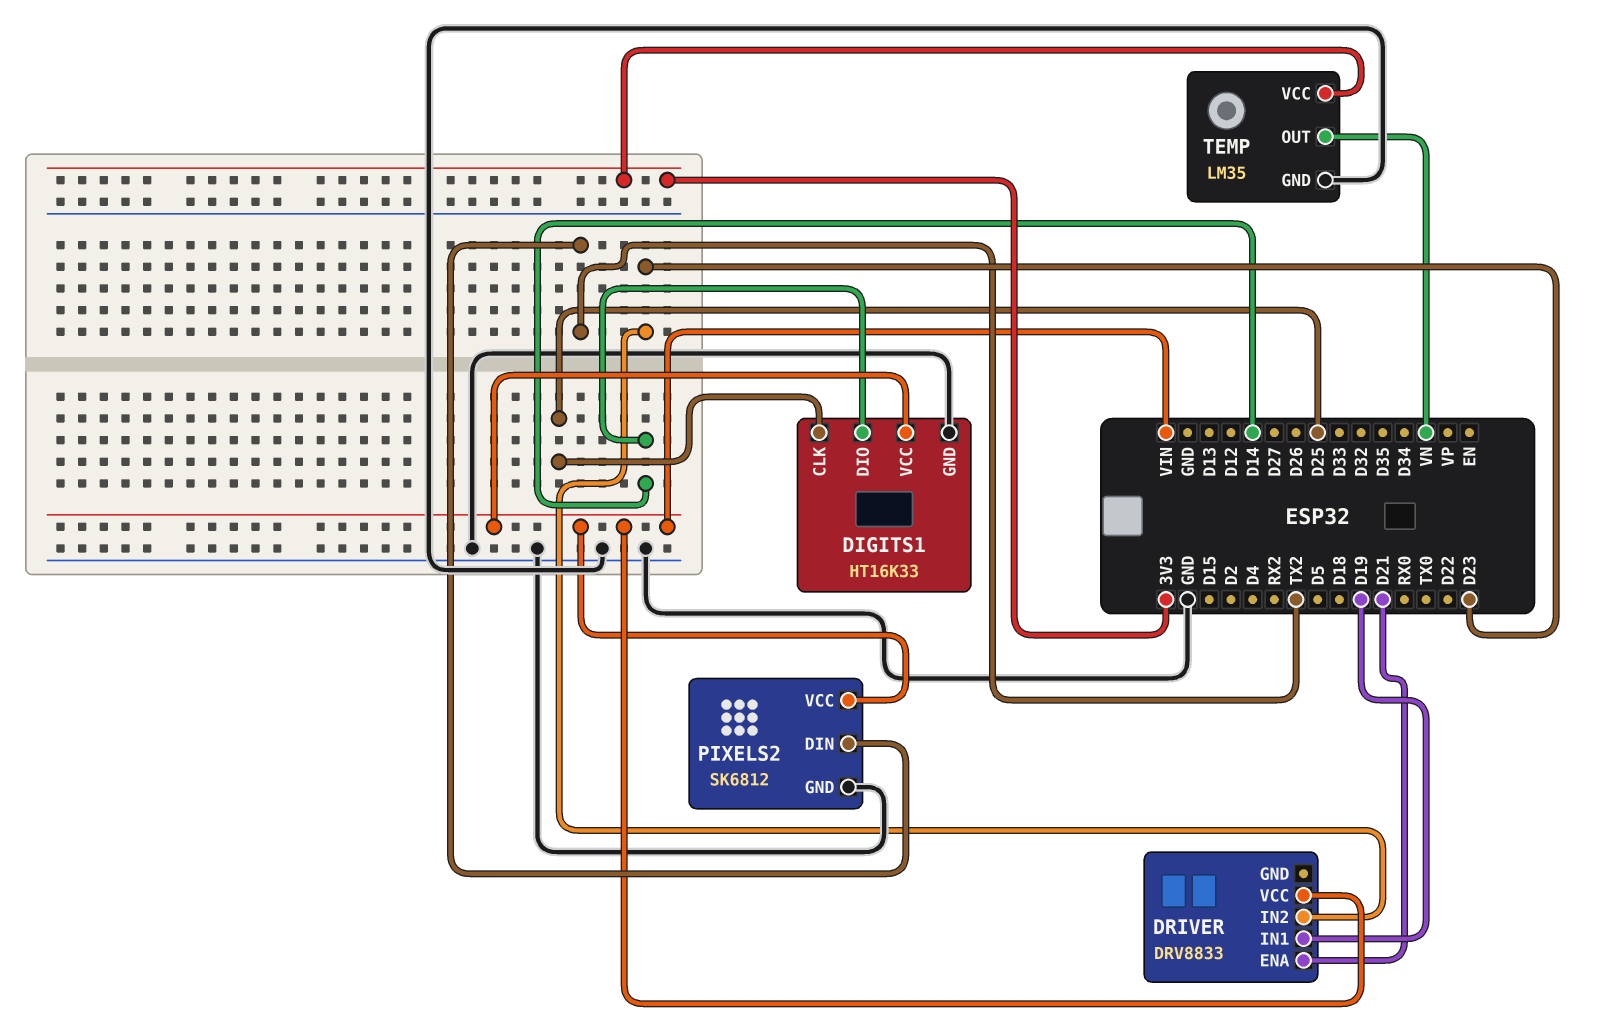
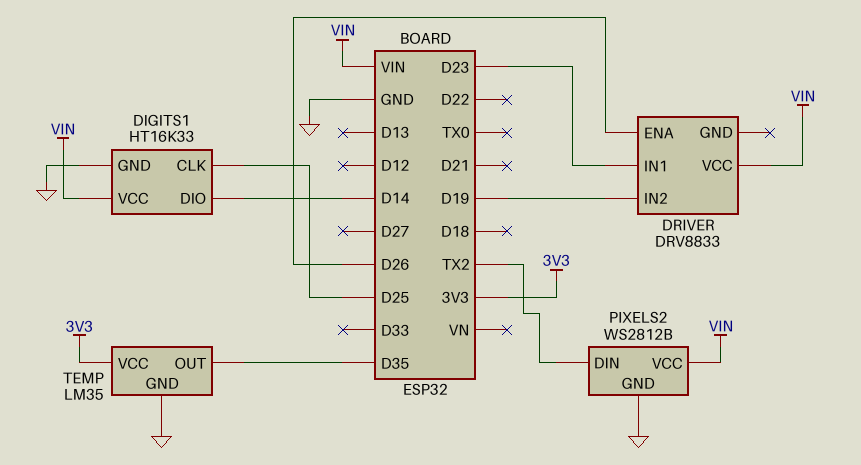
DRIVER pin ENA: D21 -> D26
DRIVER pin IN1: D19 -> D23
DRIVER pin IN2: D23 -> D19
PIXELS2: SK6812 -> WS2812B
TEMP pin OUT: VN -> D35

